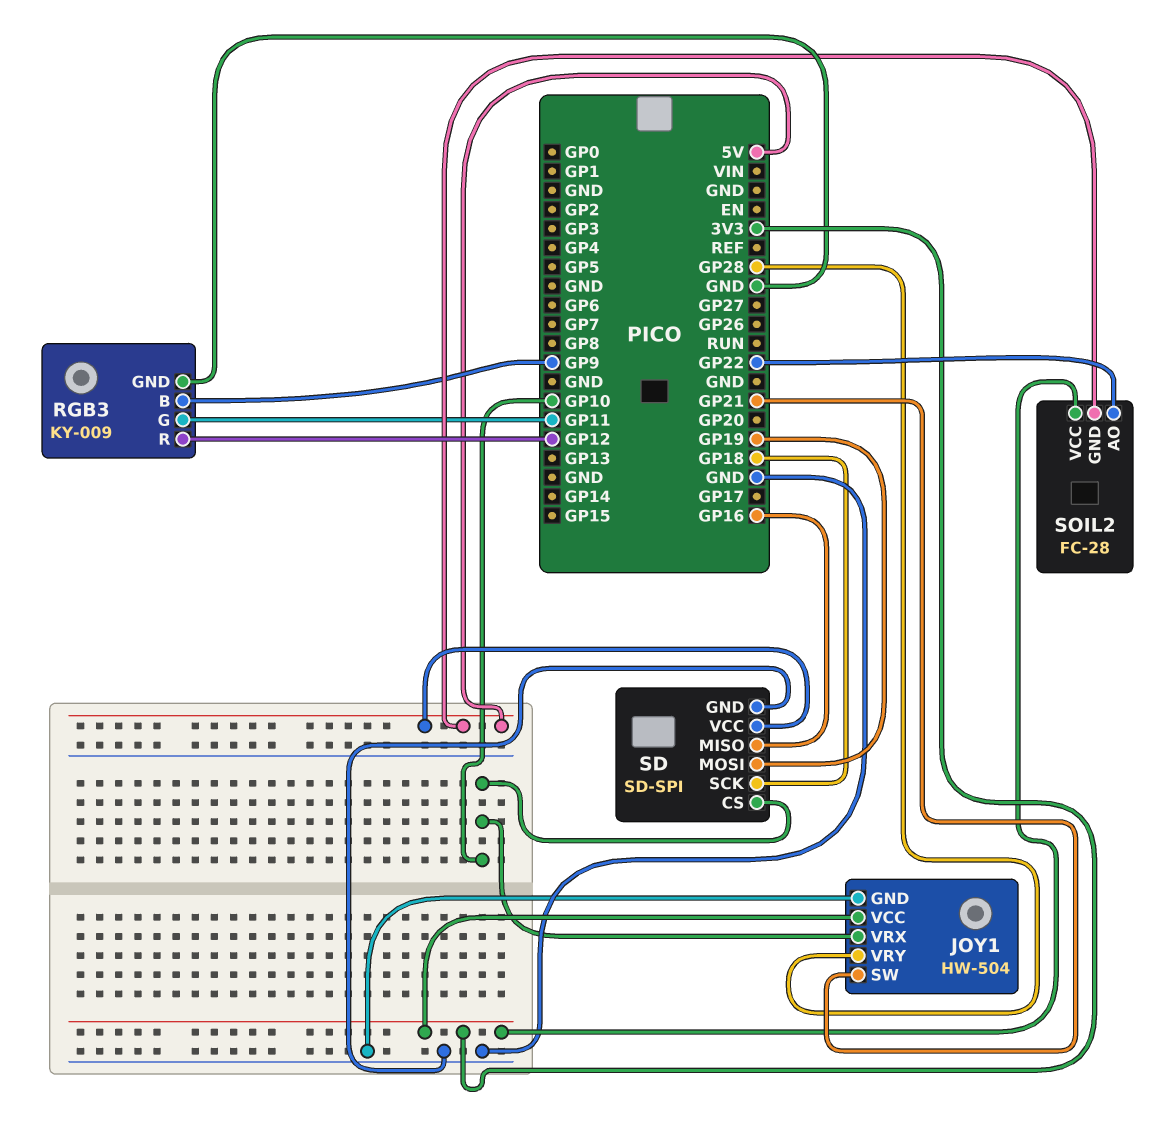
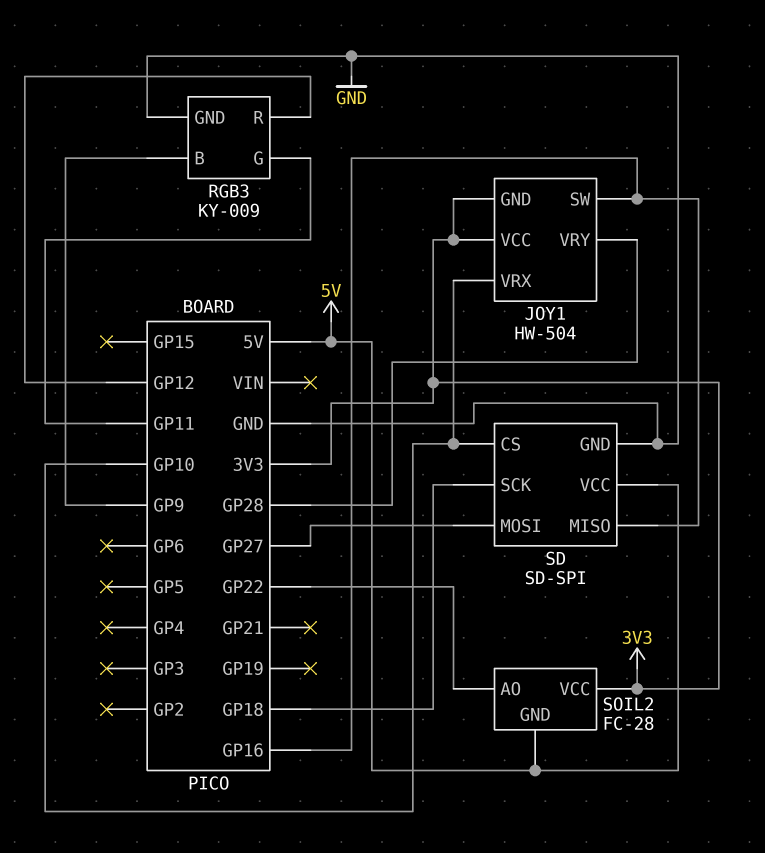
JOY1 pin GND: GND -> 3V3
JOY1 pin SW: GP21 -> GP16
SD pin MOSI: GP19 -> GP27

